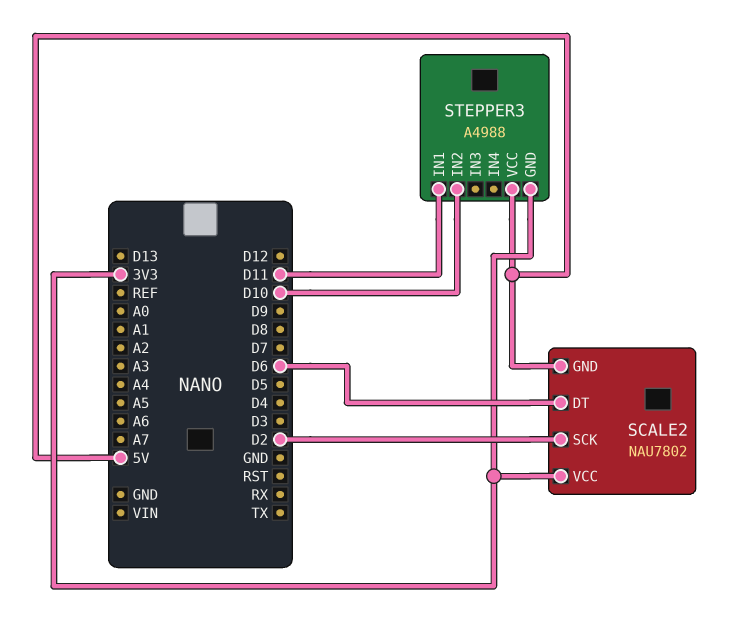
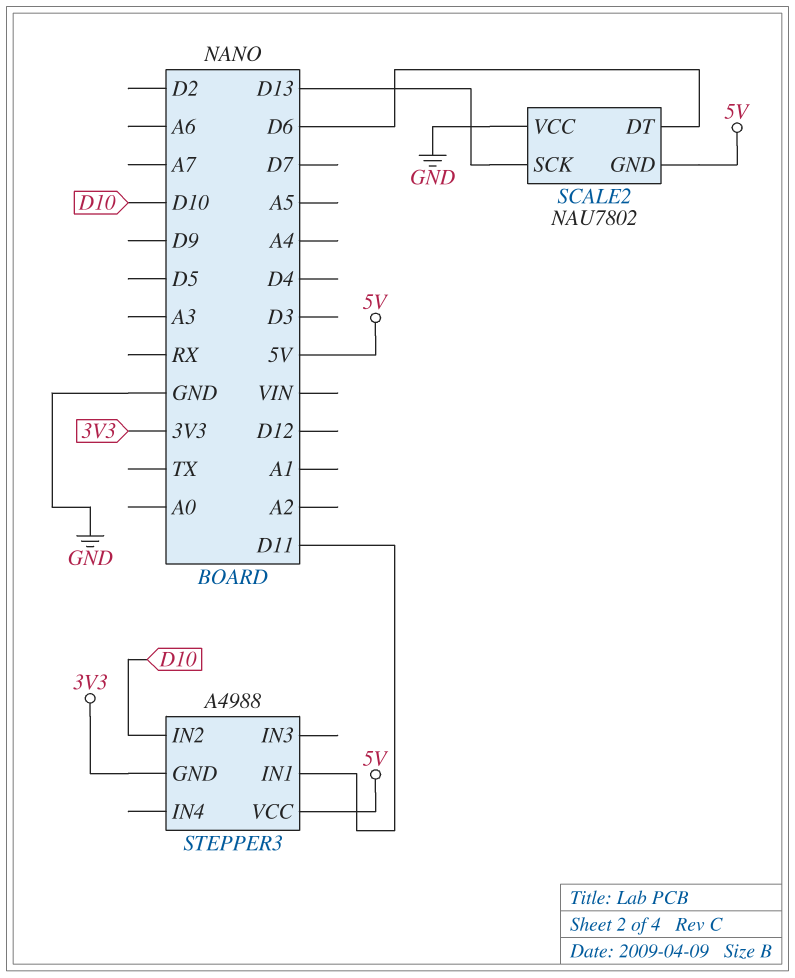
SCALE2 pin SCK: D2 -> D13
SCALE2 pin VCC: 3V3 -> GND

